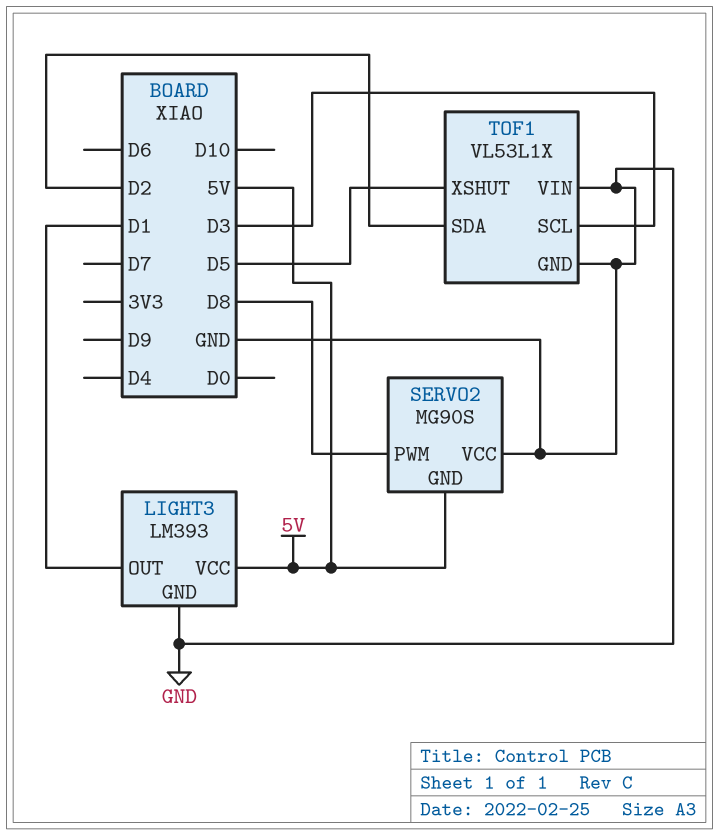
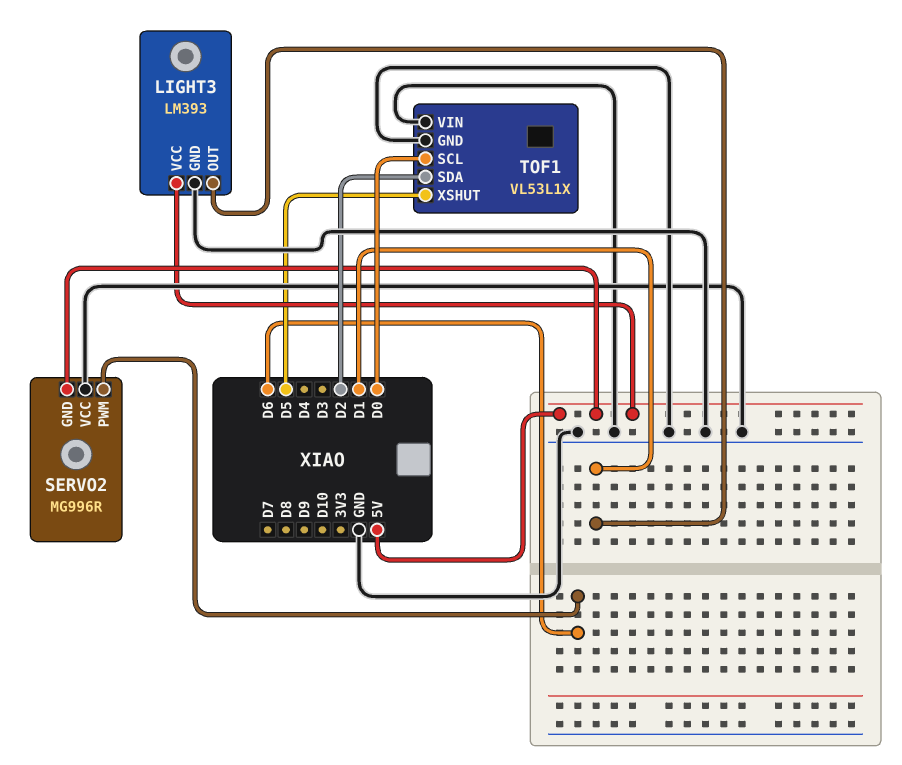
SERVO2: MG90S -> MG996R
SERVO2 pin PWM: D8 -> D6
TOF1 pin SCL: D3 -> D0

